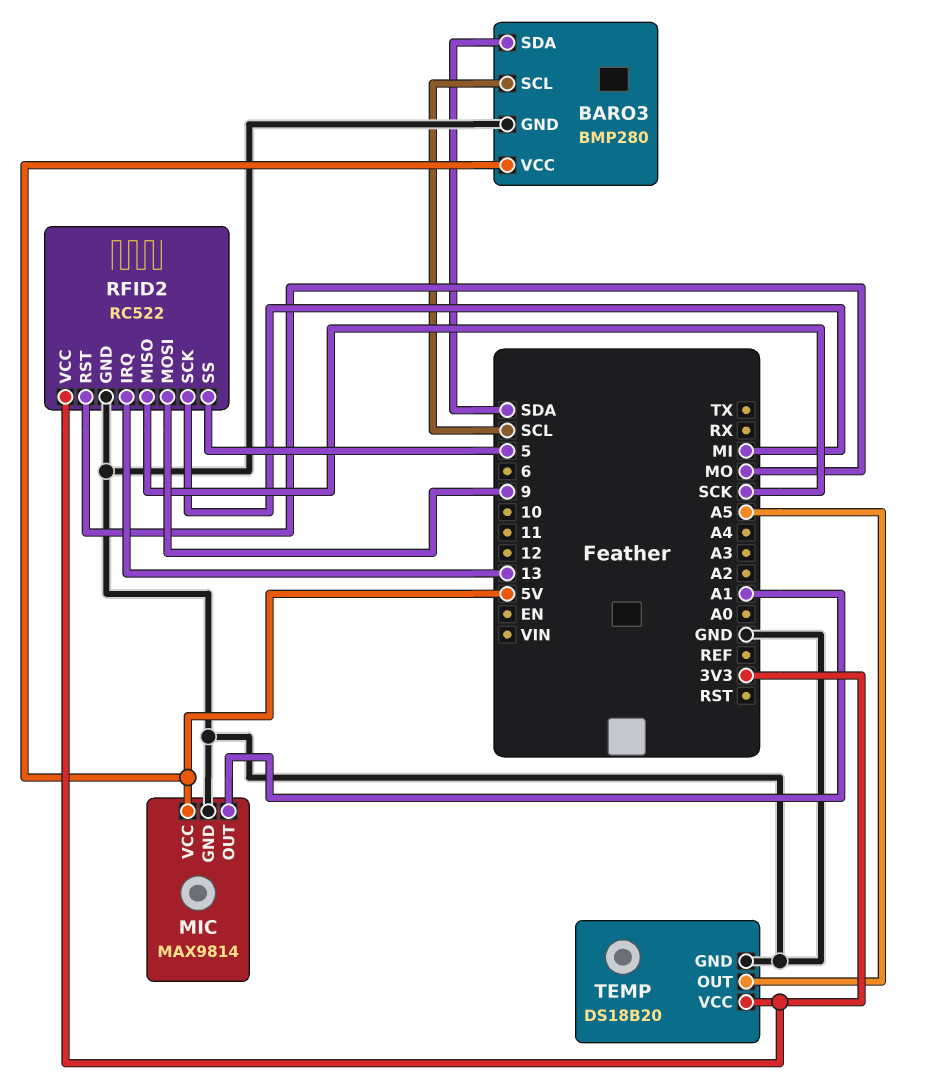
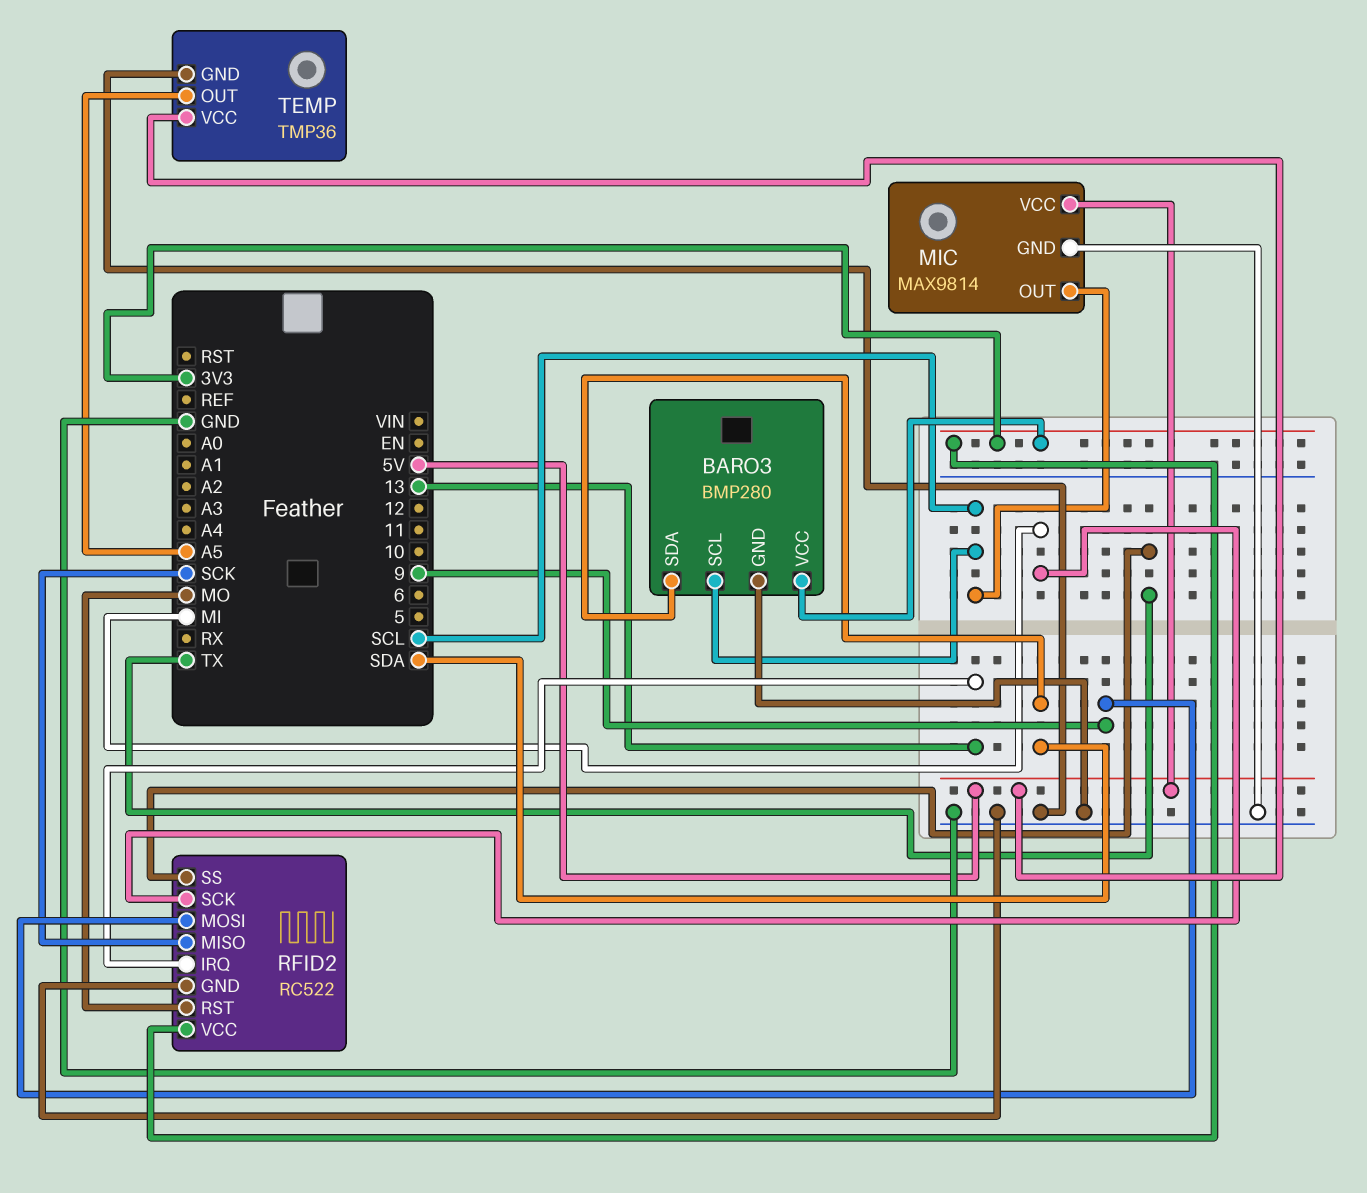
BARO3 pin VCC: 5V -> 3V3
MIC pin OUT: A1 -> SCL
RFID2 pin SS: 5 -> TX
TEMP: DS18B20 -> TMP36
TEMP pin VCC: 3V3 -> 5V

